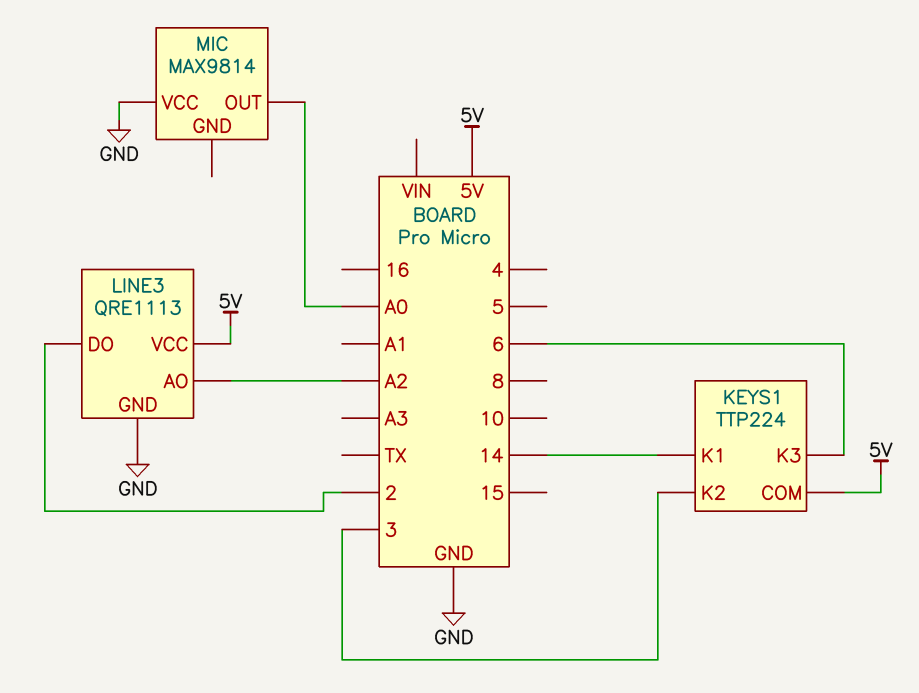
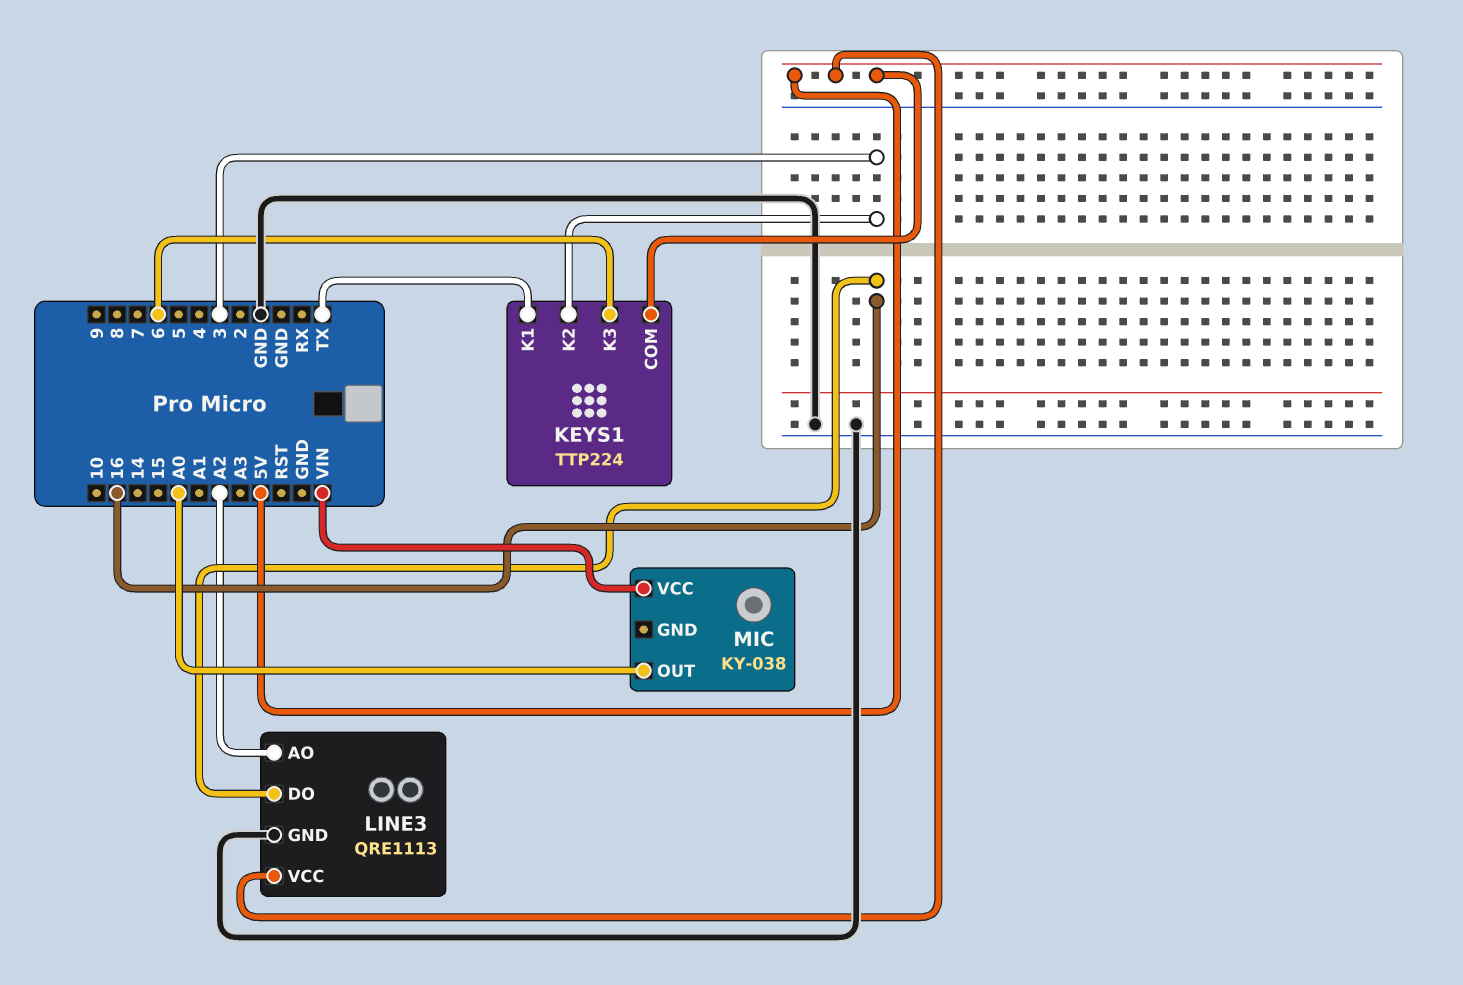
KEYS1 pin K1: 14 -> TX
LINE3 pin DO: 2 -> 16
MIC: MAX9814 -> KY-038
MIC pin VCC: GND -> VIN

